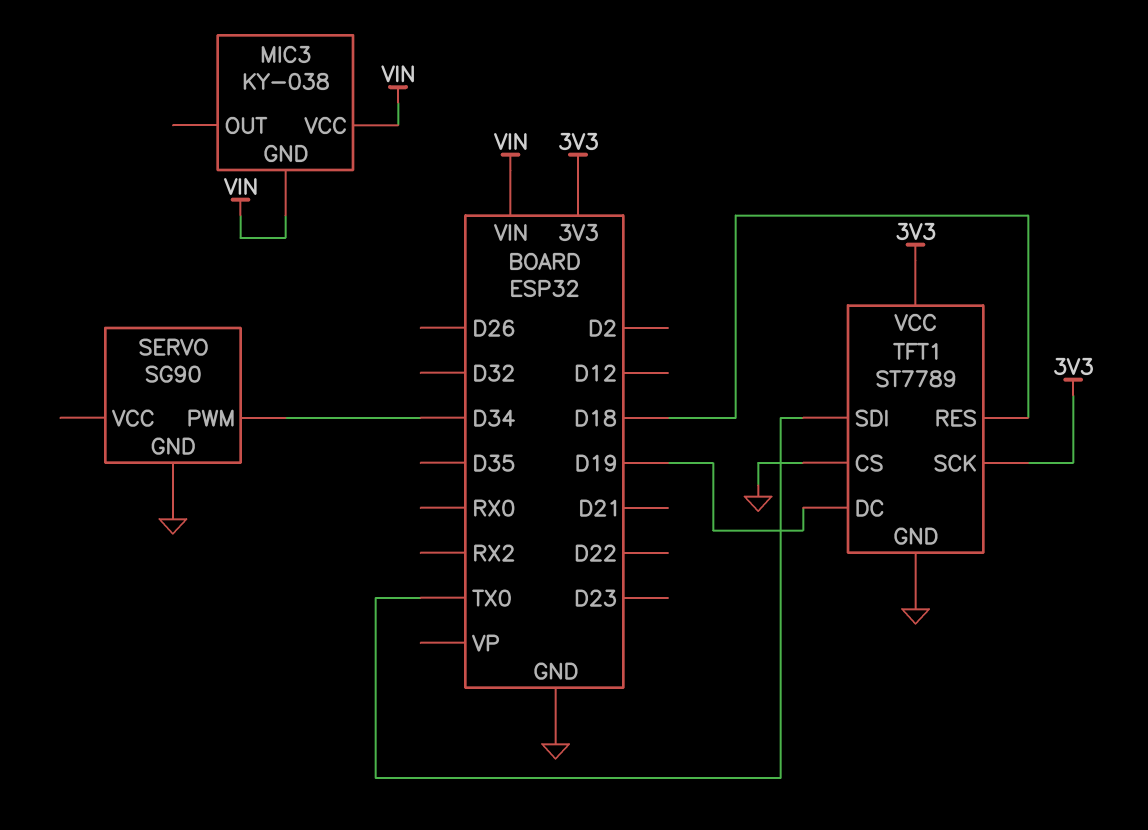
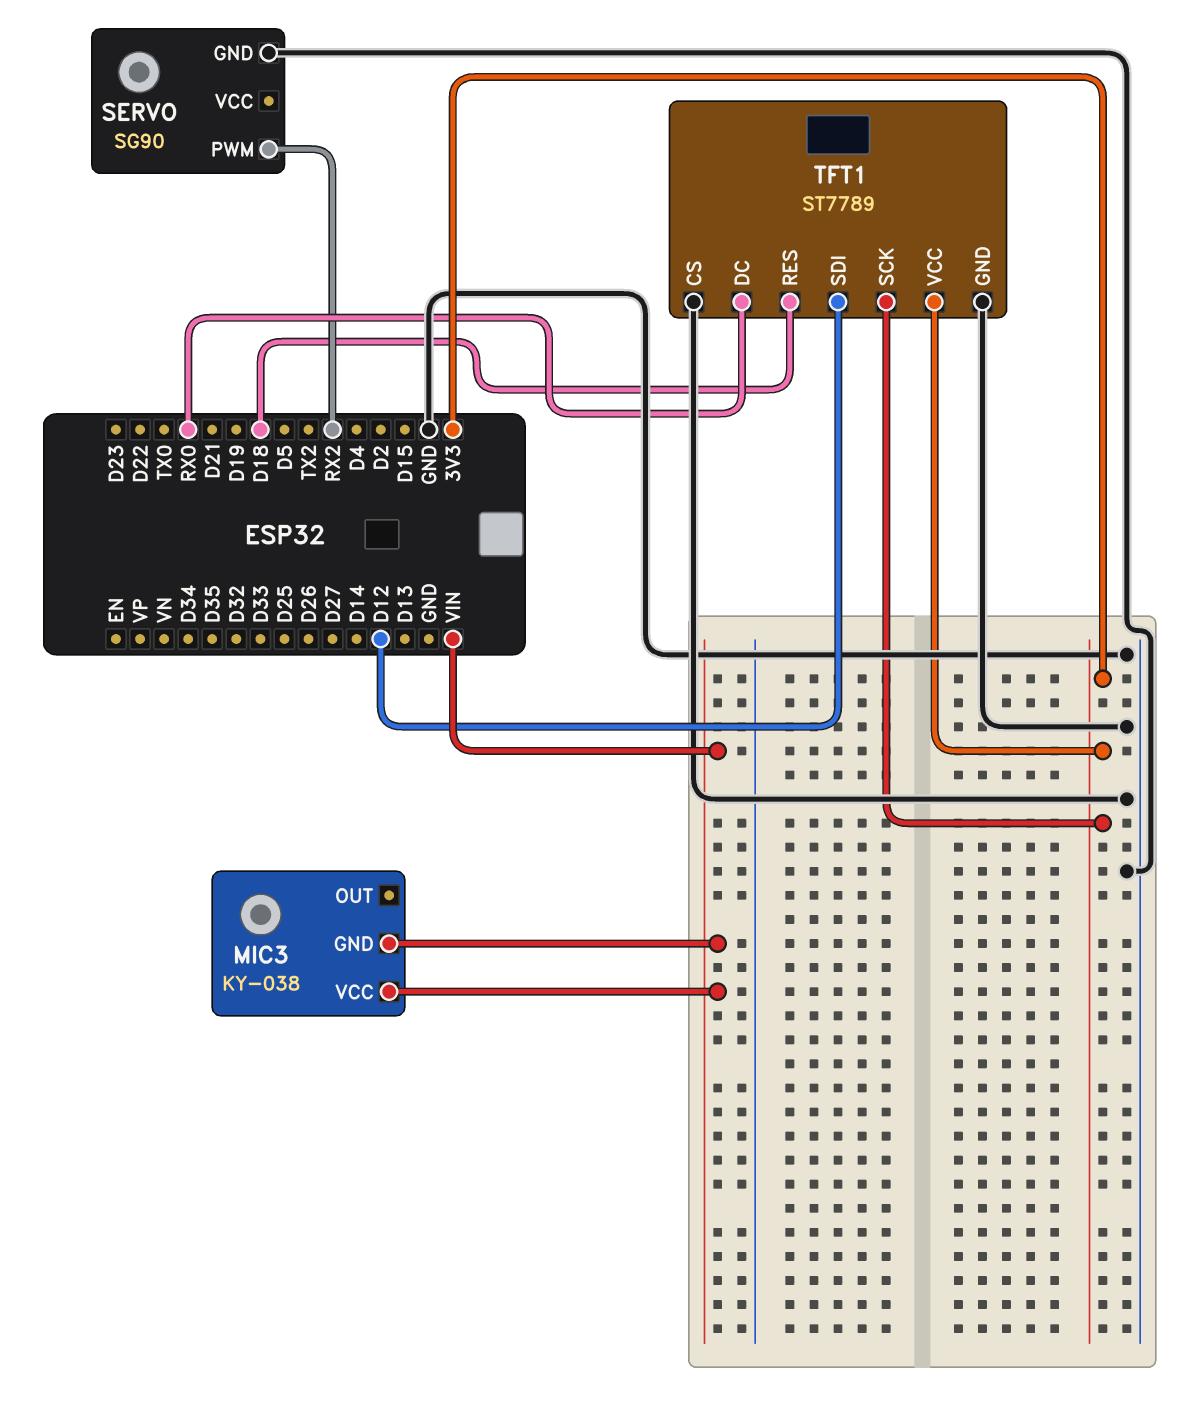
SERVO pin PWM: D34 -> RX2
TFT1 pin DC: D19 -> RX0
TFT1 pin SDI: TX0 -> D12

